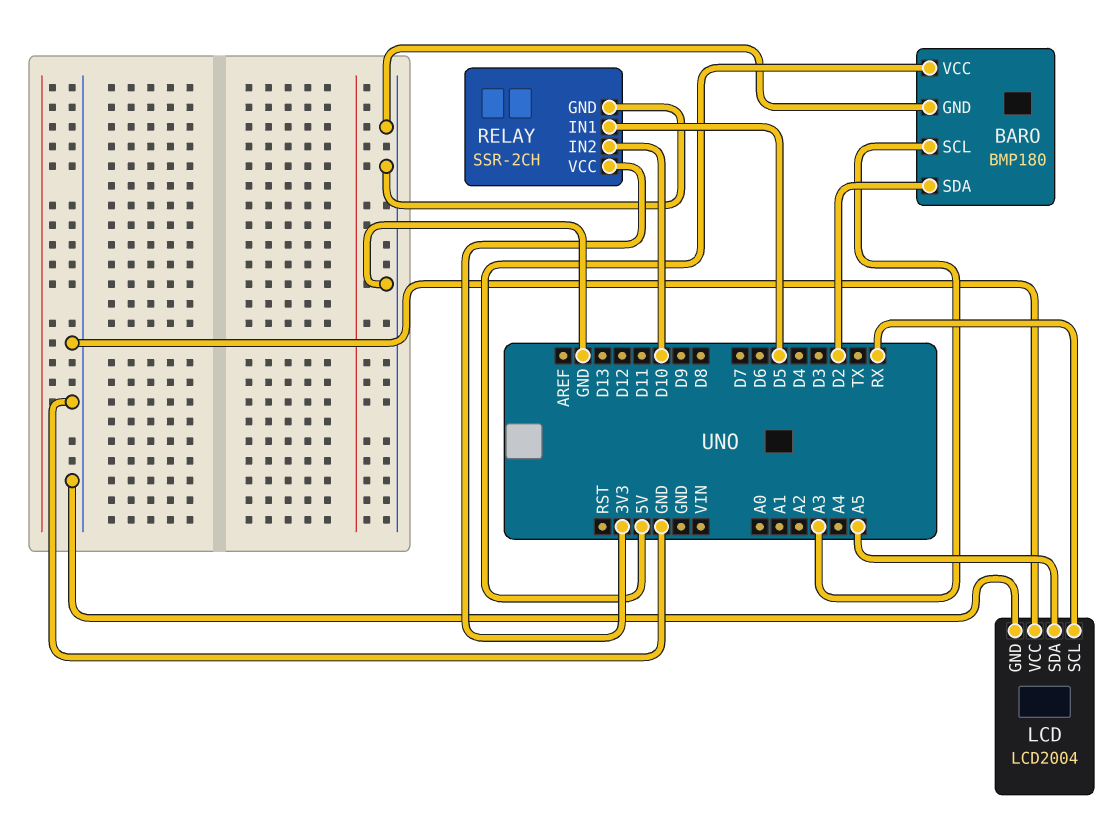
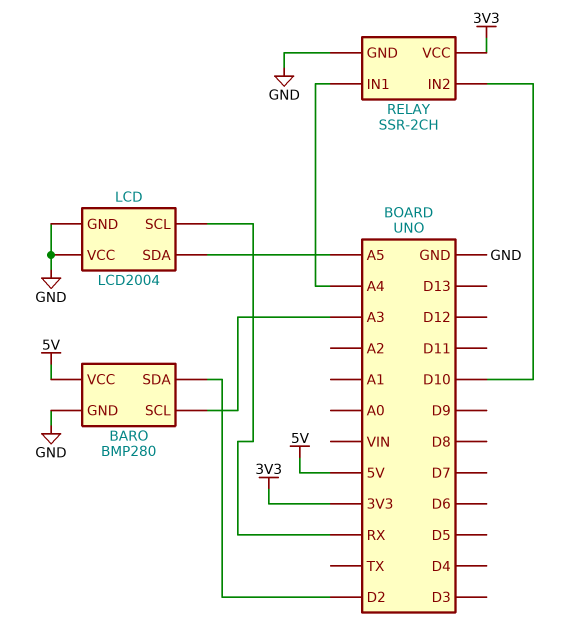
BARO: BMP180 -> BMP280
RELAY pin IN1: D5 -> A4

